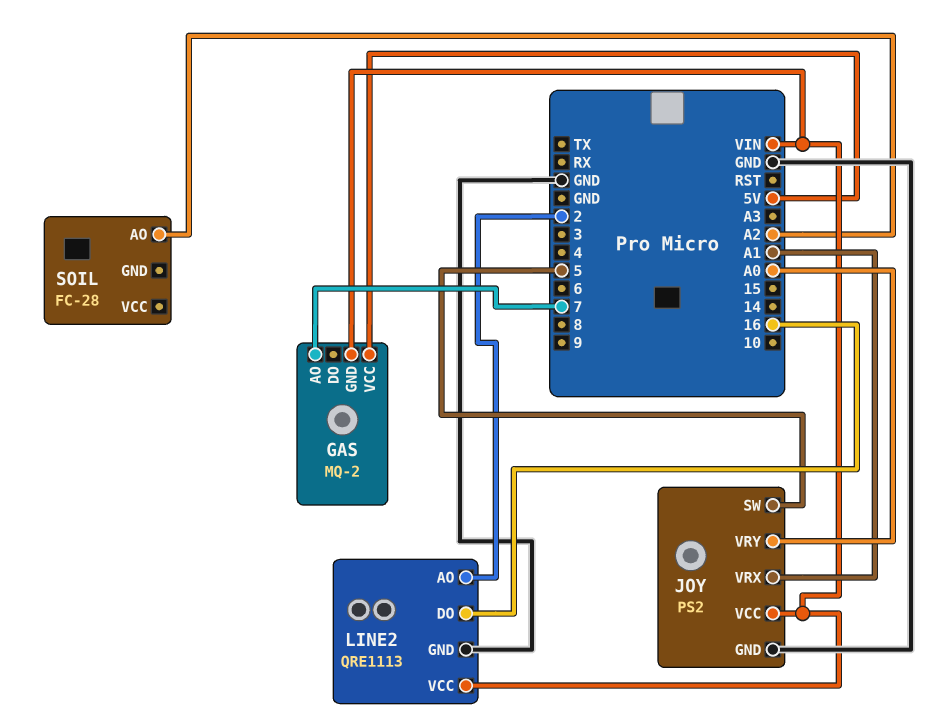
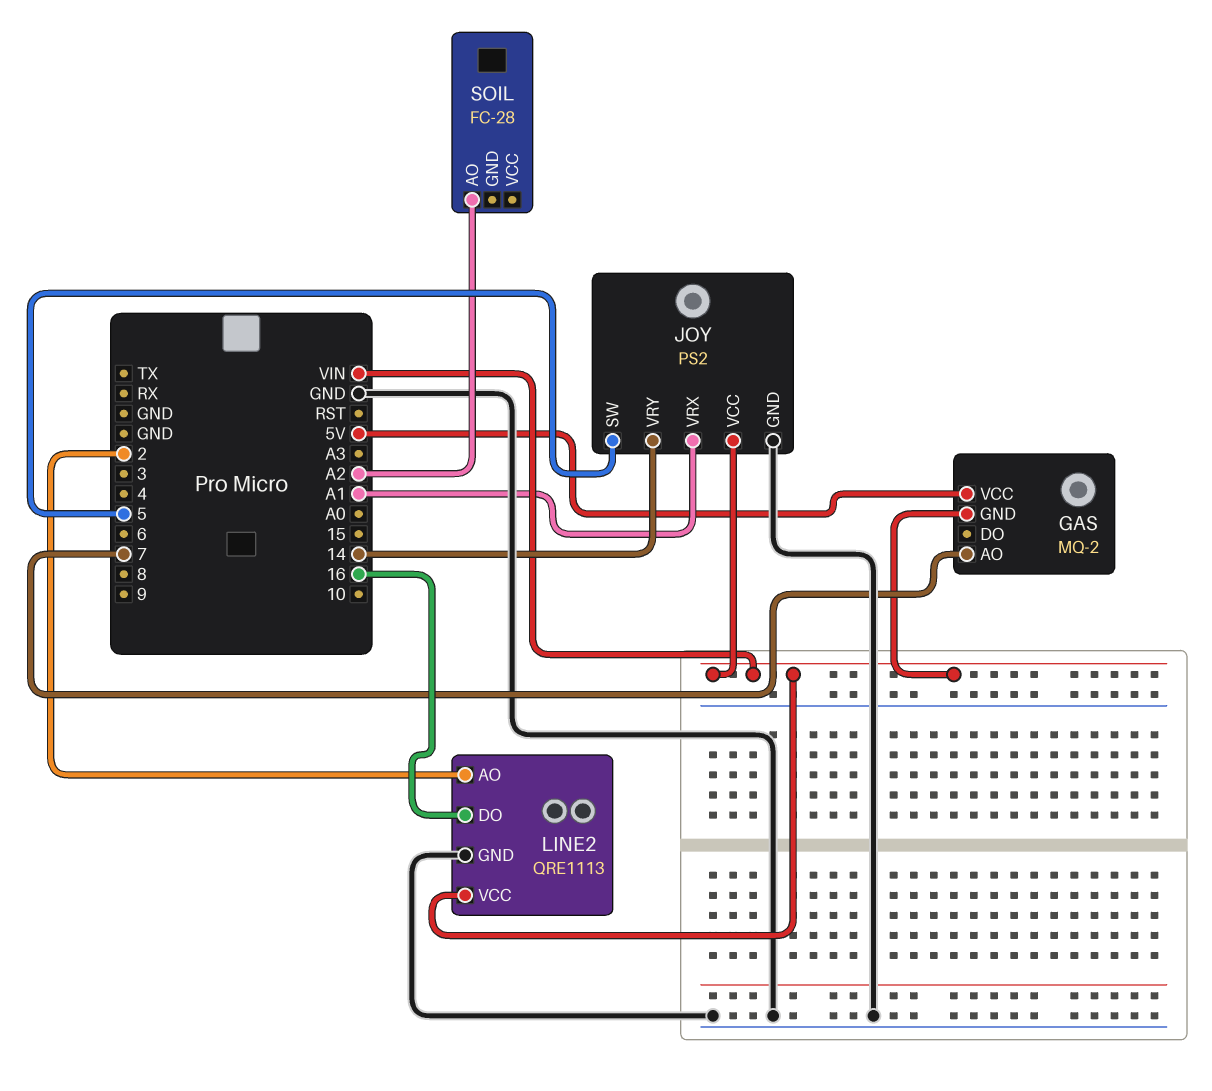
JOY pin VRY: A0 -> 14

